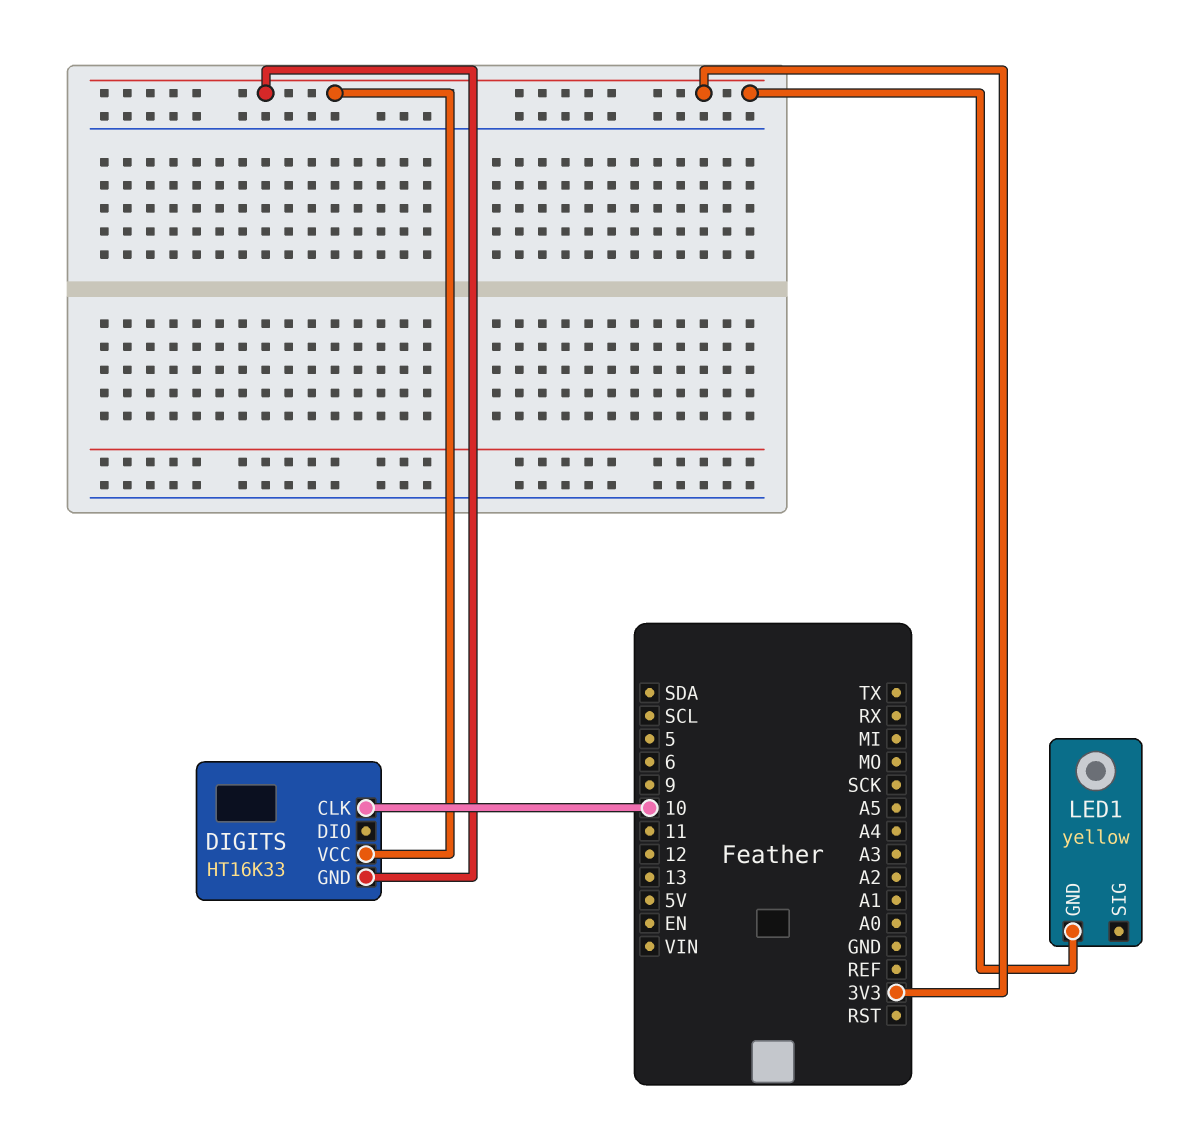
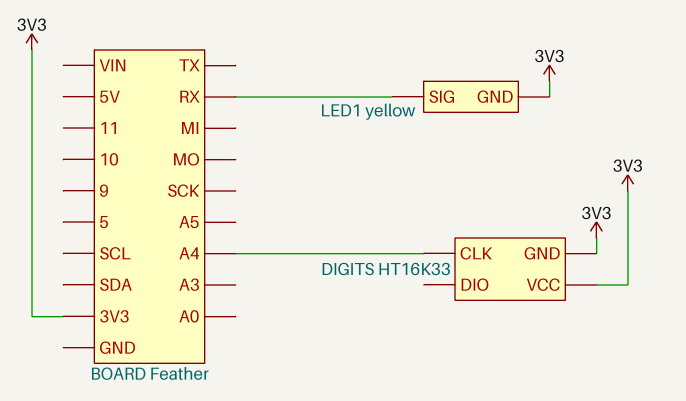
DIGITS pin CLK: 10 -> A4
LED1 pin SIG: none -> RX

